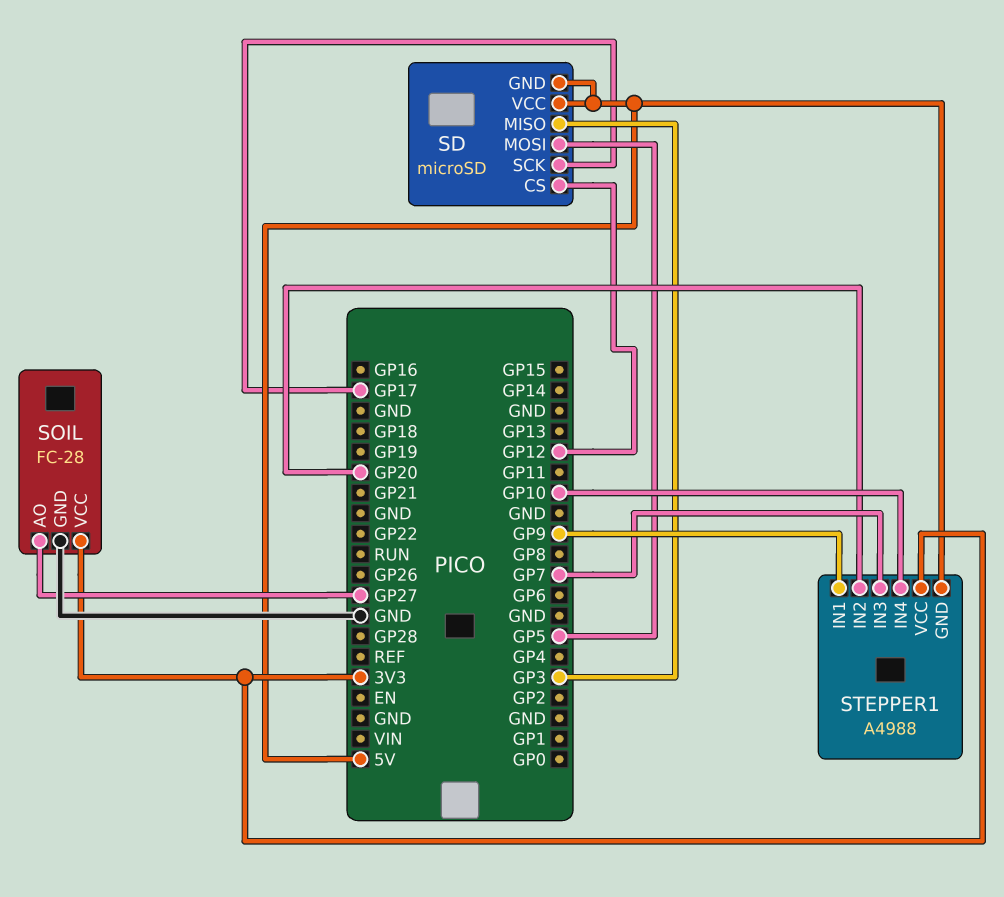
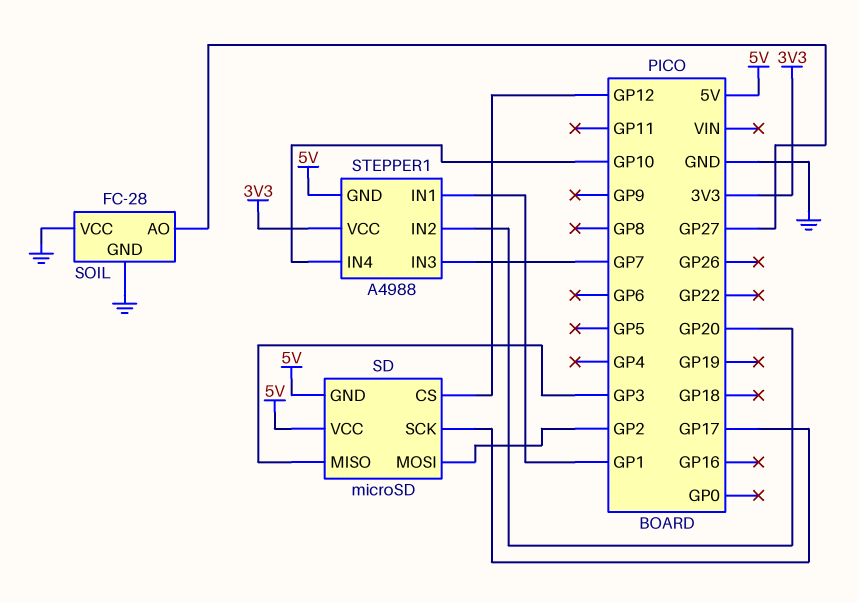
SD pin MOSI: GP5 -> GP2
SOIL pin VCC: 3V3 -> GND
STEPPER1 pin IN1: GP9 -> GP1

